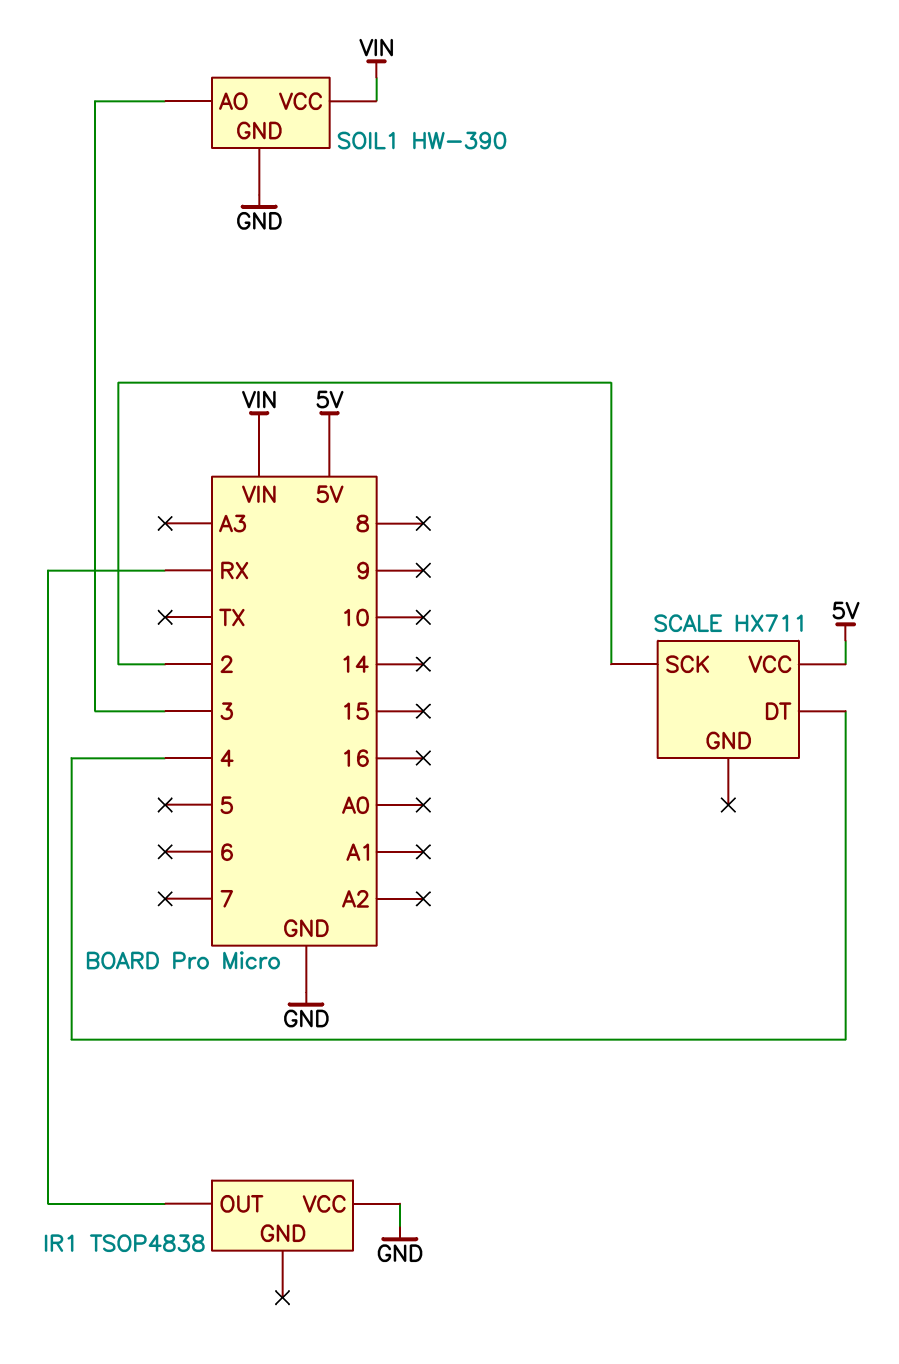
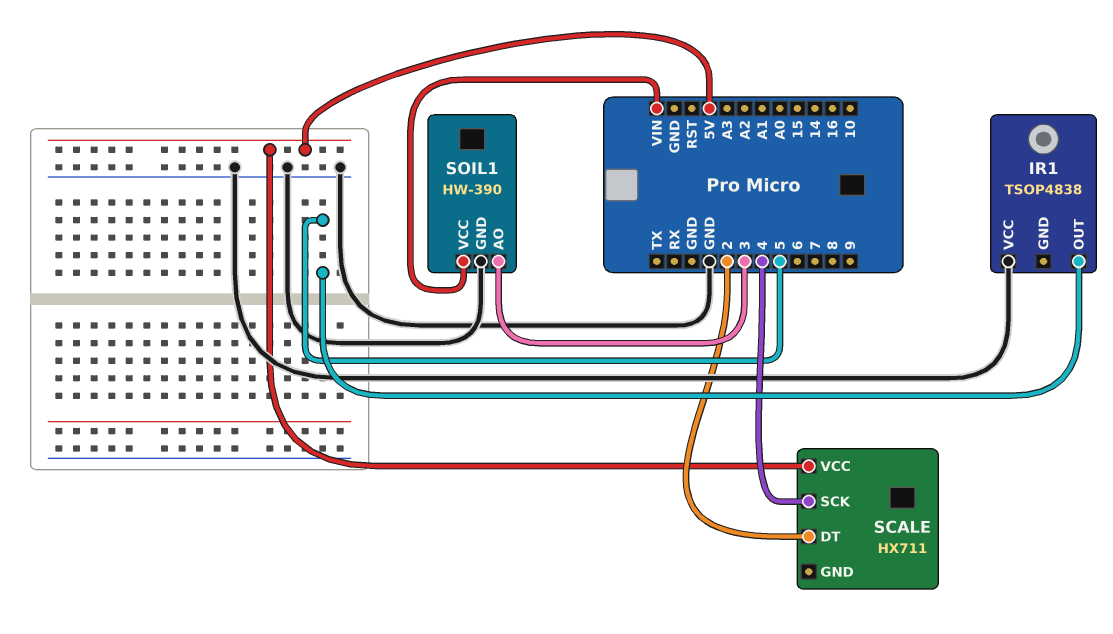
IR1 pin OUT: RX -> 5
SCALE pin DT: 4 -> 2
SCALE pin SCK: 2 -> 4

